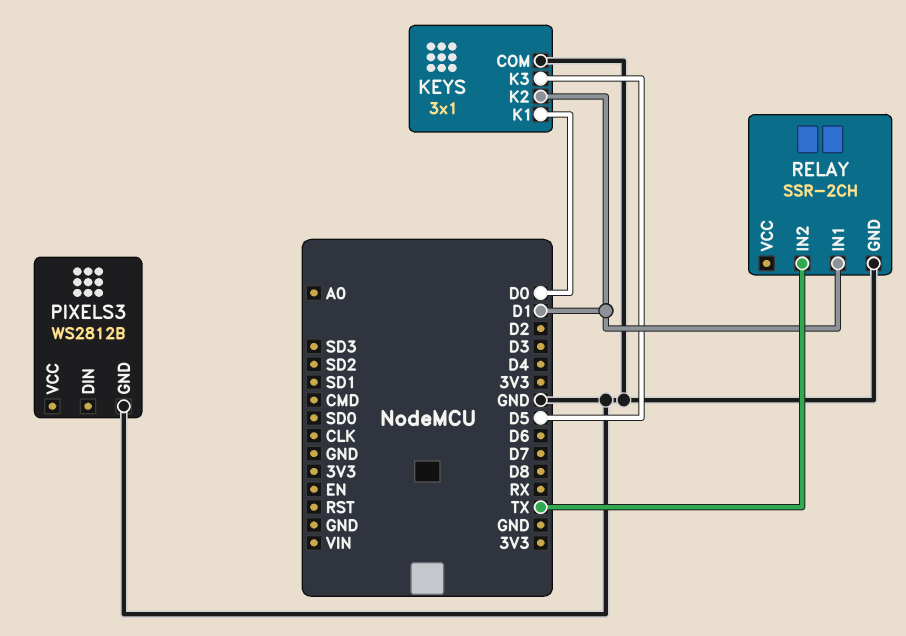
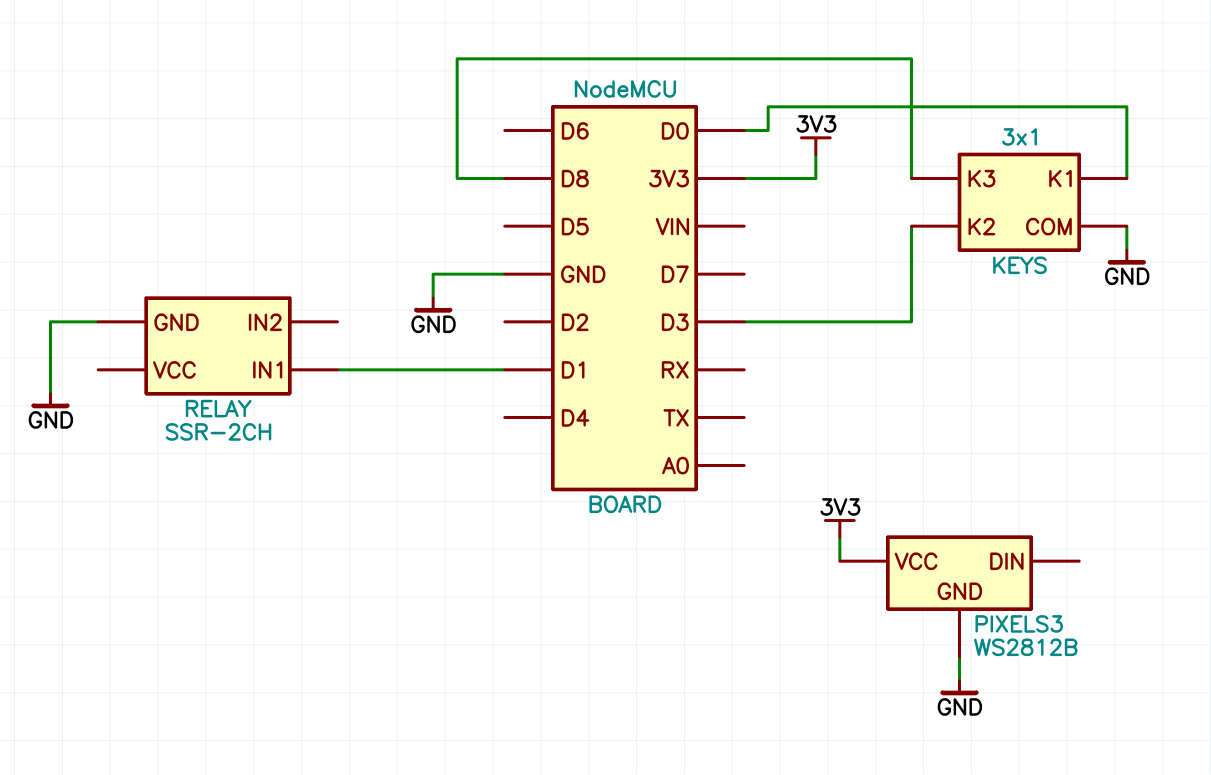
KEYS pin K2: D1 -> D3
KEYS pin K3: D5 -> D8
PIXELS3 pin VCC: none -> 3V3
RELAY pin IN2: TX -> none

